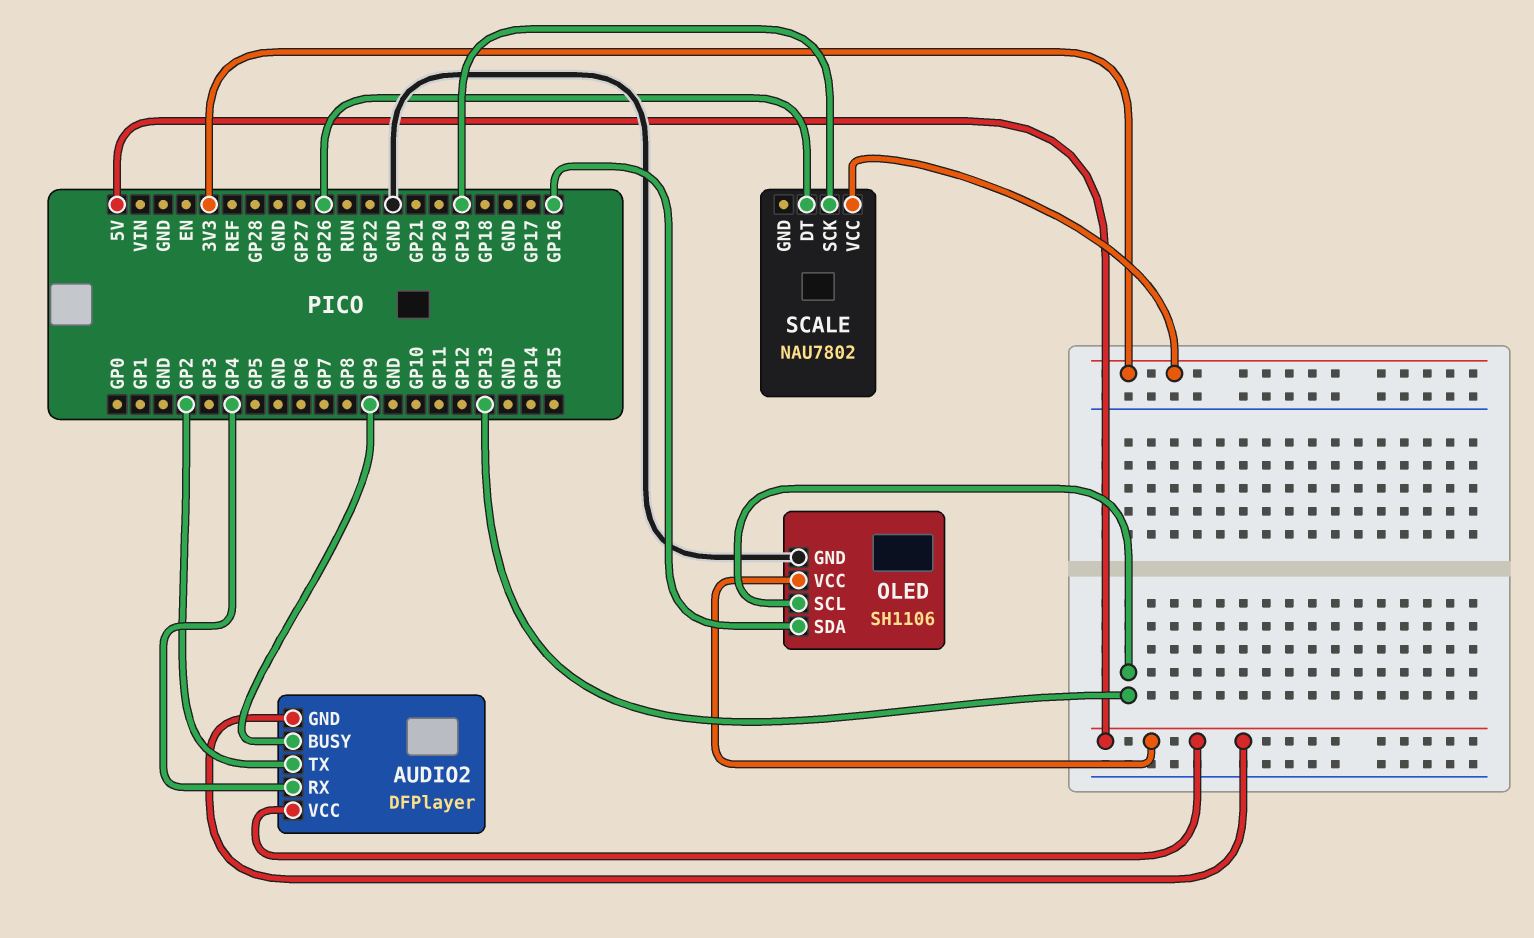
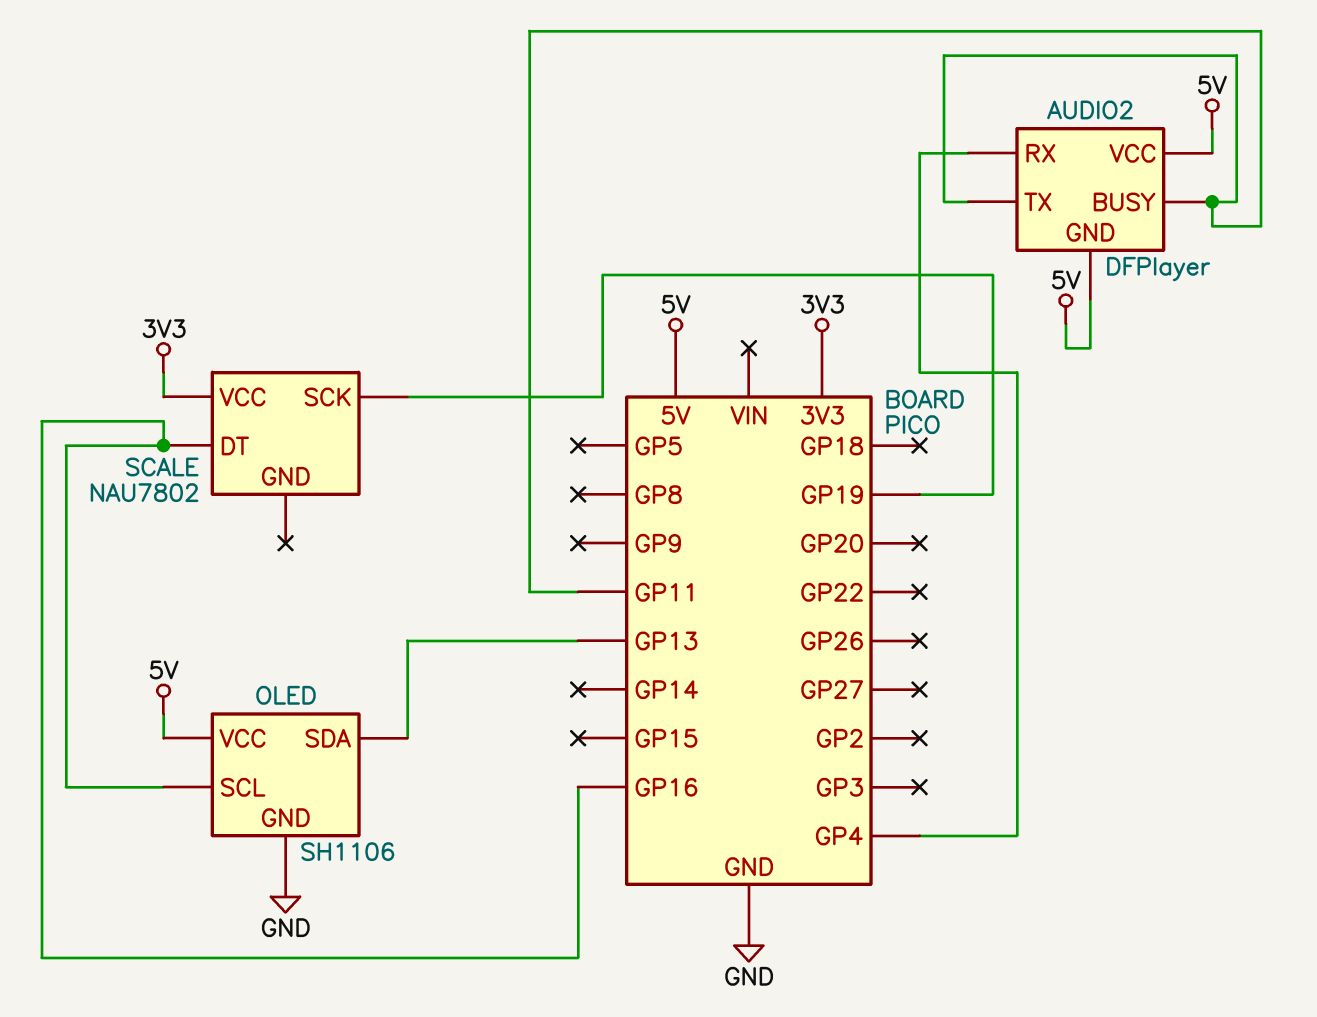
AUDIO2 pin BUSY: GP9 -> GP11
AUDIO2 pin TX: GP2 -> GP11
OLED pin SCL: GP13 -> GP16
OLED pin SDA: GP16 -> GP13
SCALE pin DT: GP26 -> GP16

